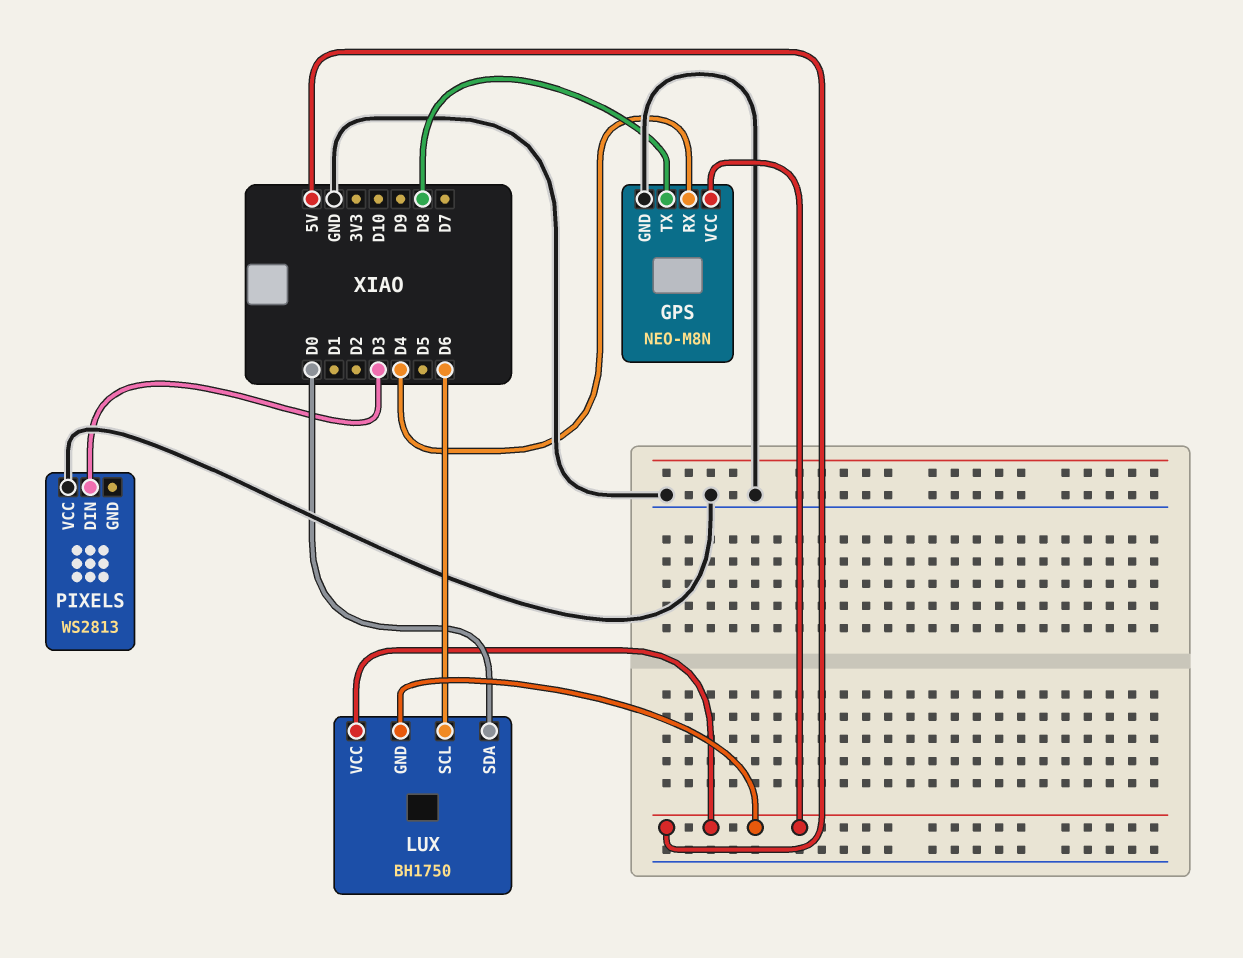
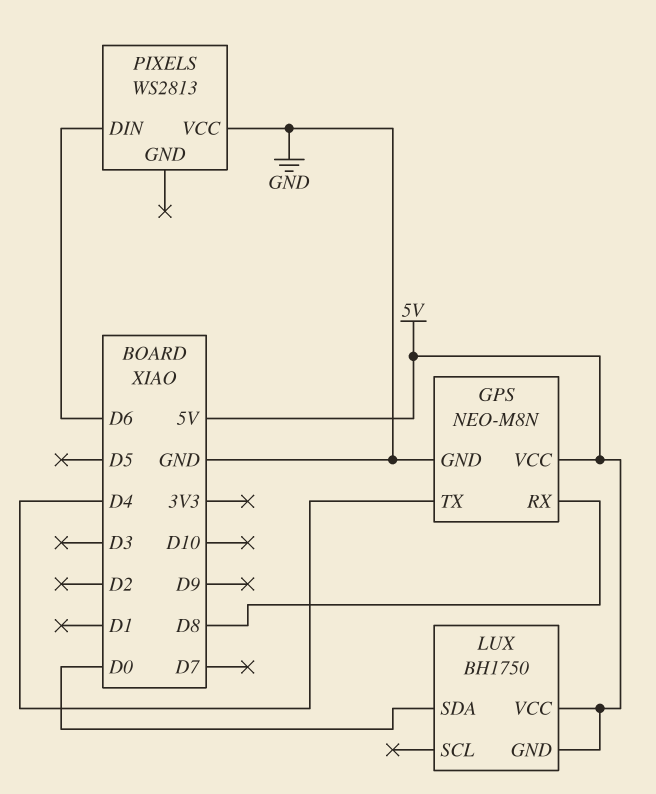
GPS pin RX: D4 -> D8
GPS pin TX: D8 -> D4
LUX pin SCL: D6 -> none
PIXELS pin DIN: D3 -> D6

